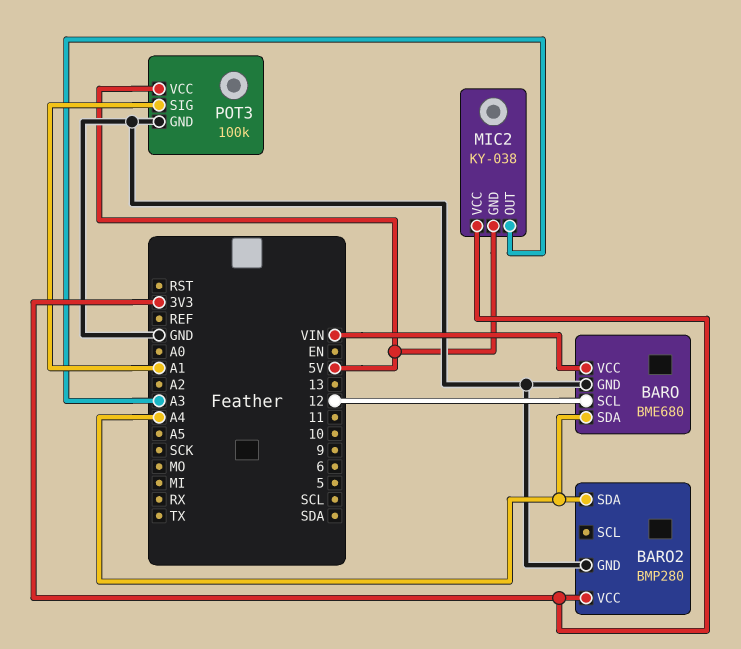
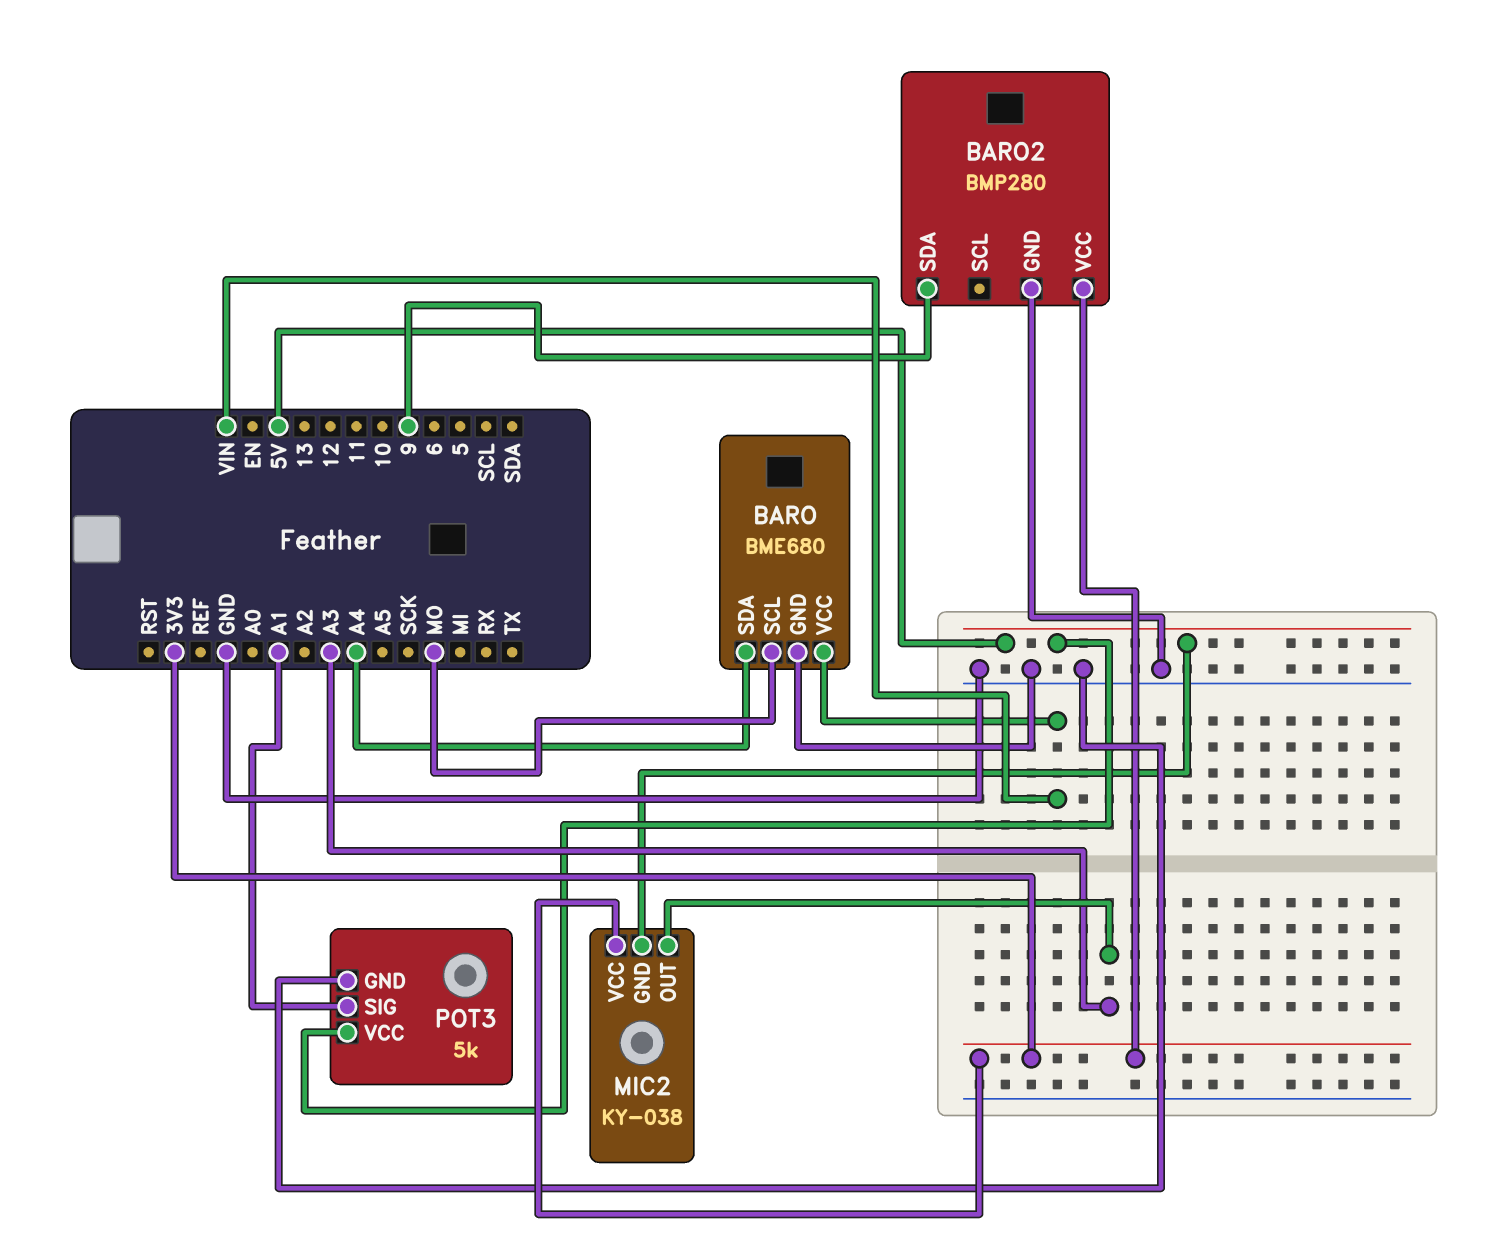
BARO pin SCL: 12 -> MO
BARO2 pin SDA: A4 -> 9
POT3: 100k -> 5k

